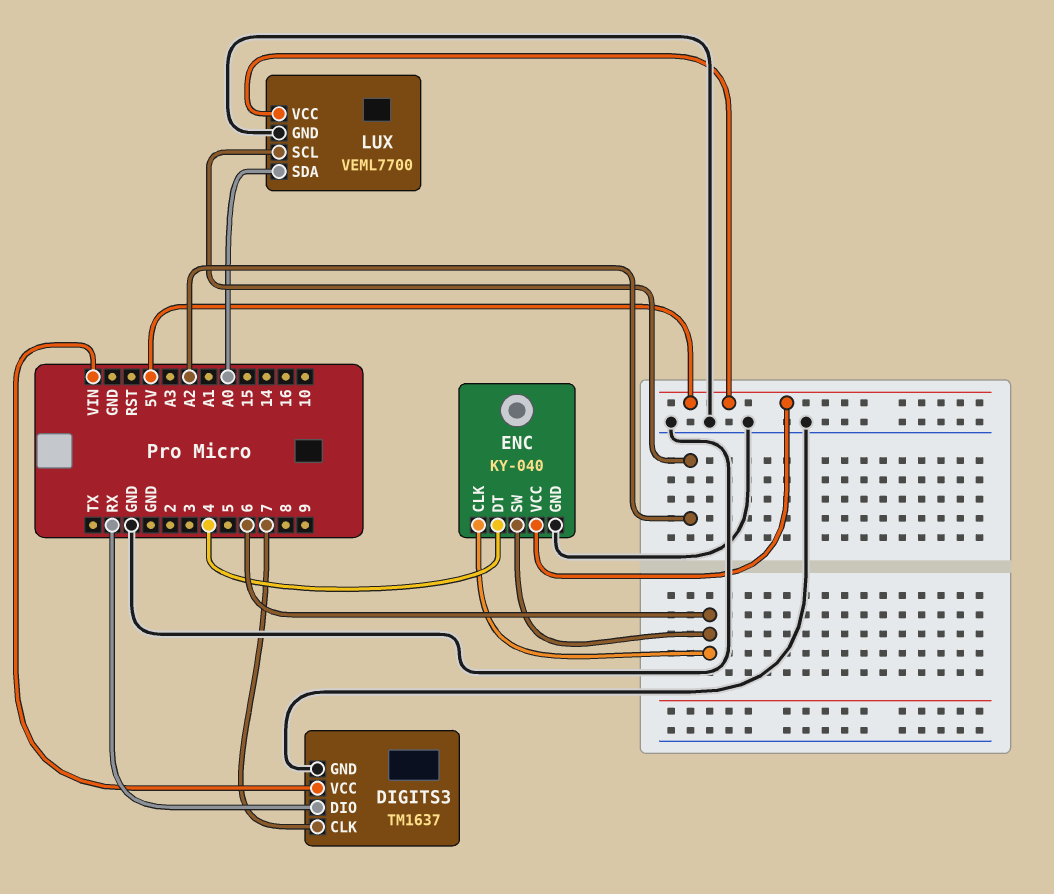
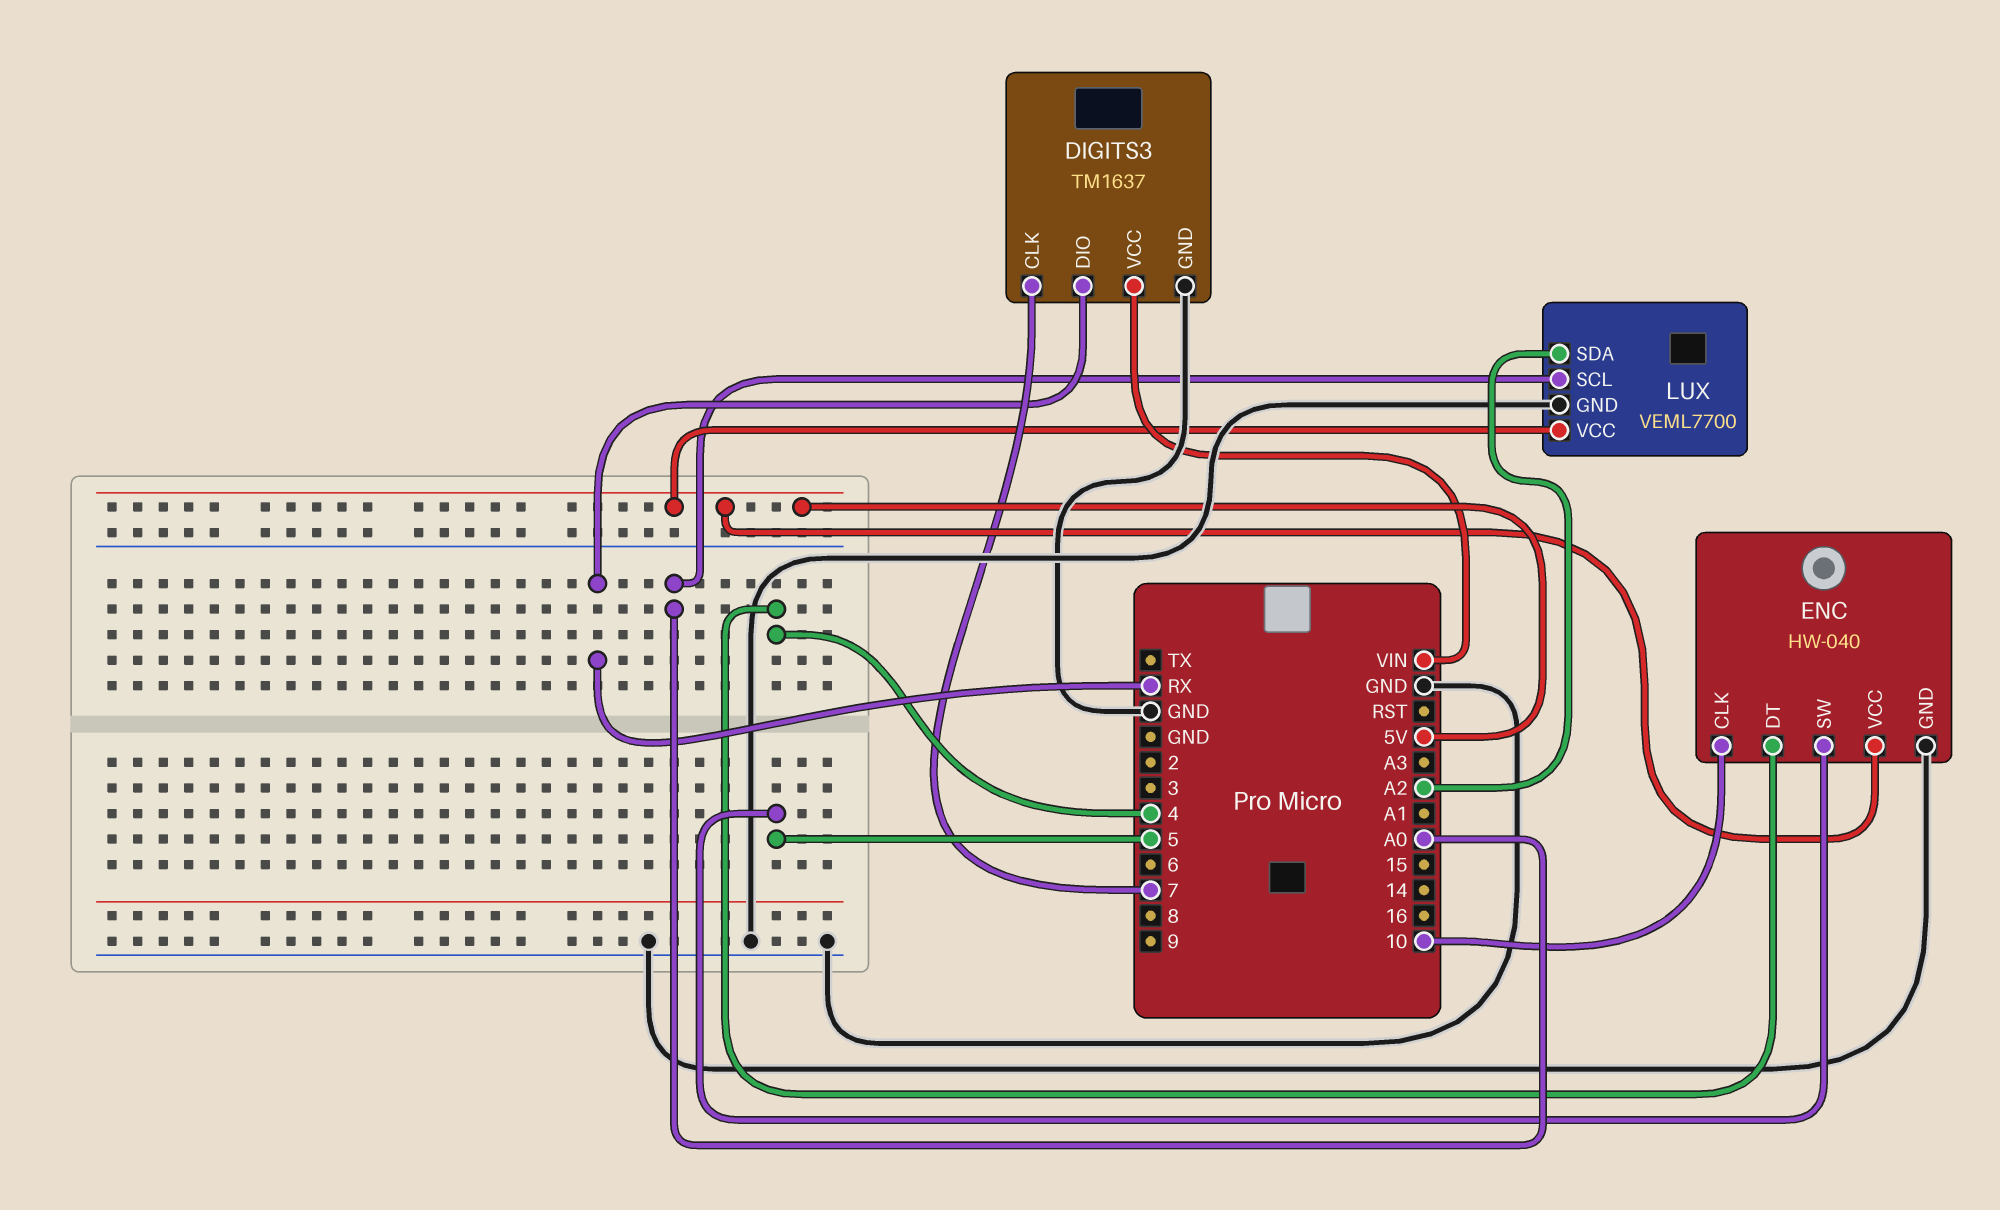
ENC: KY-040 -> HW-040
ENC pin CLK: 6 -> 10
ENC pin SW: 6 -> 5
LUX pin SCL: A2 -> A0
LUX pin SDA: A0 -> A2

